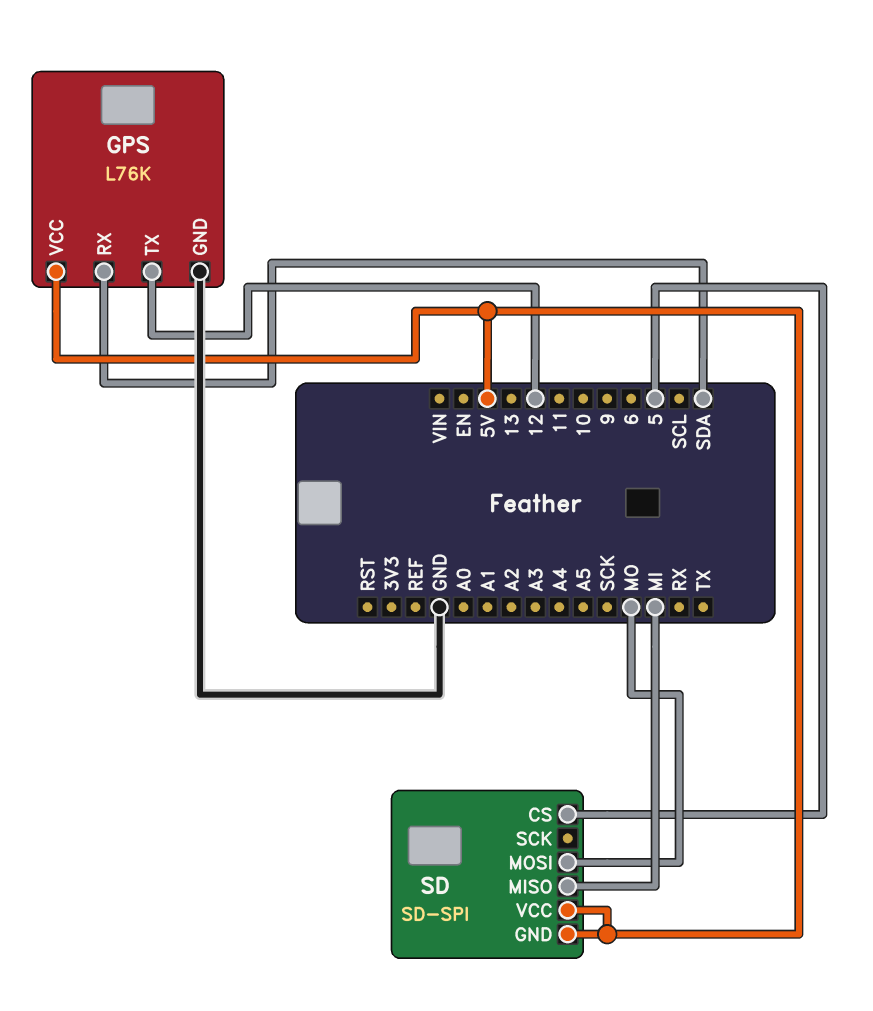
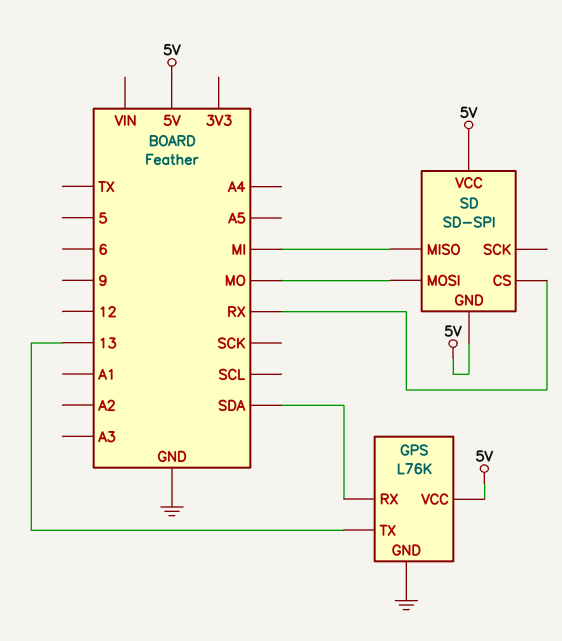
GPS pin TX: 12 -> 13
SD pin CS: 5 -> RX

